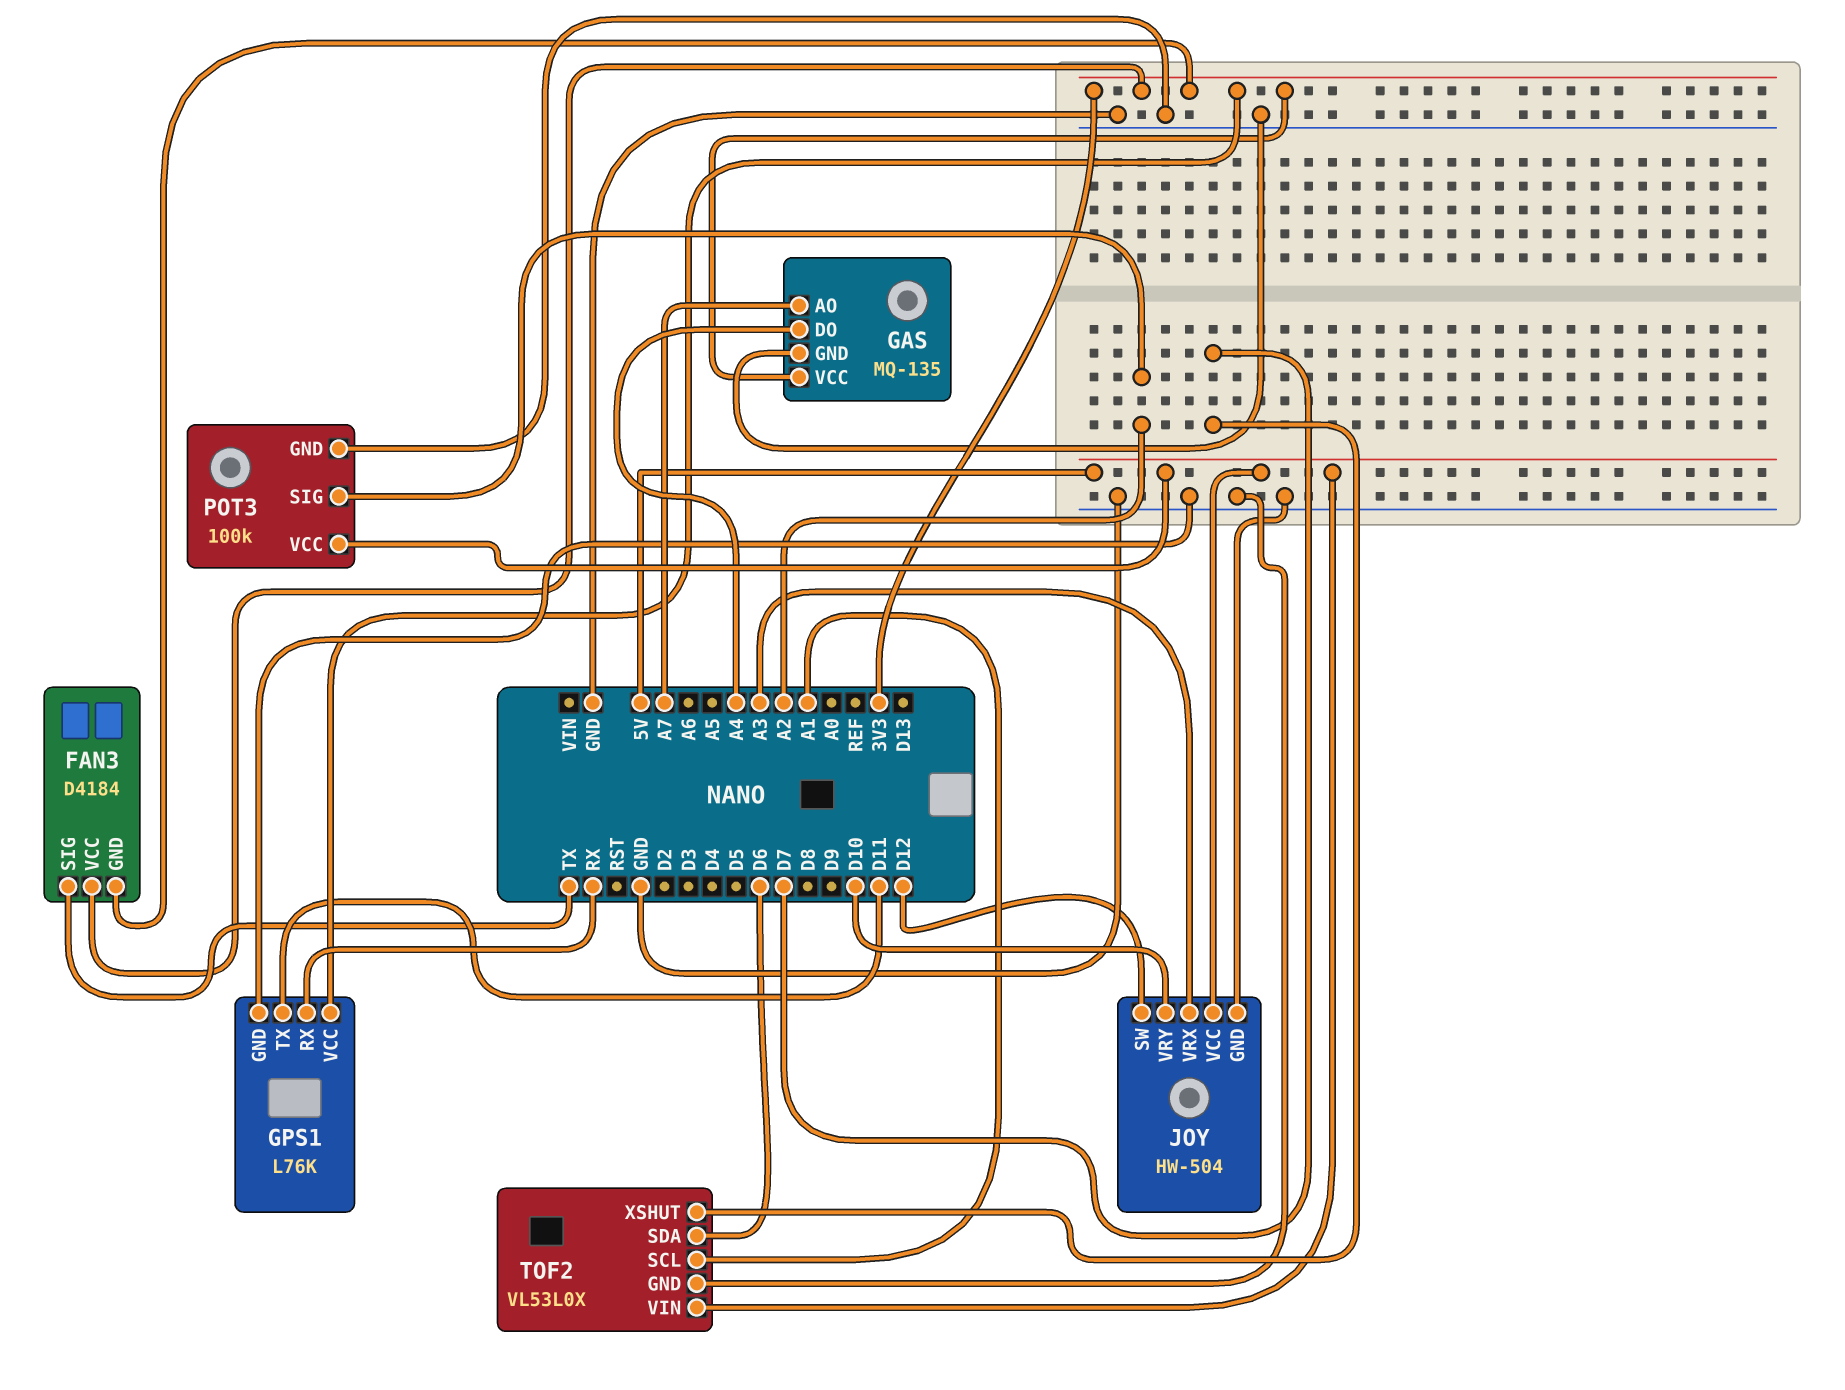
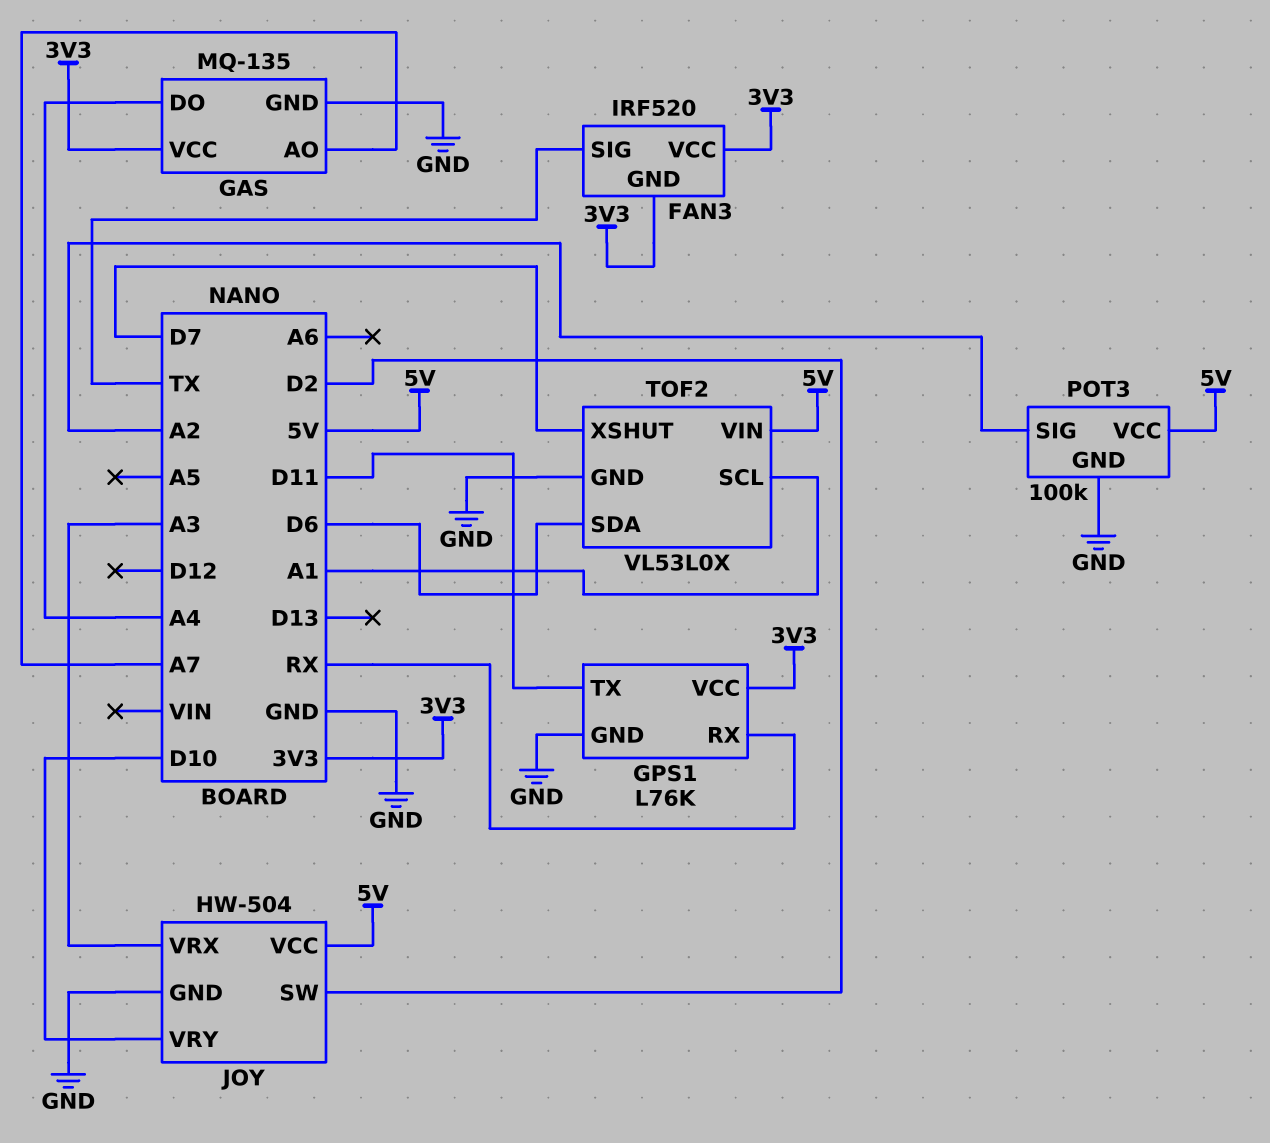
FAN3: D4184 -> IRF520
JOY pin SW: D12 -> D2

